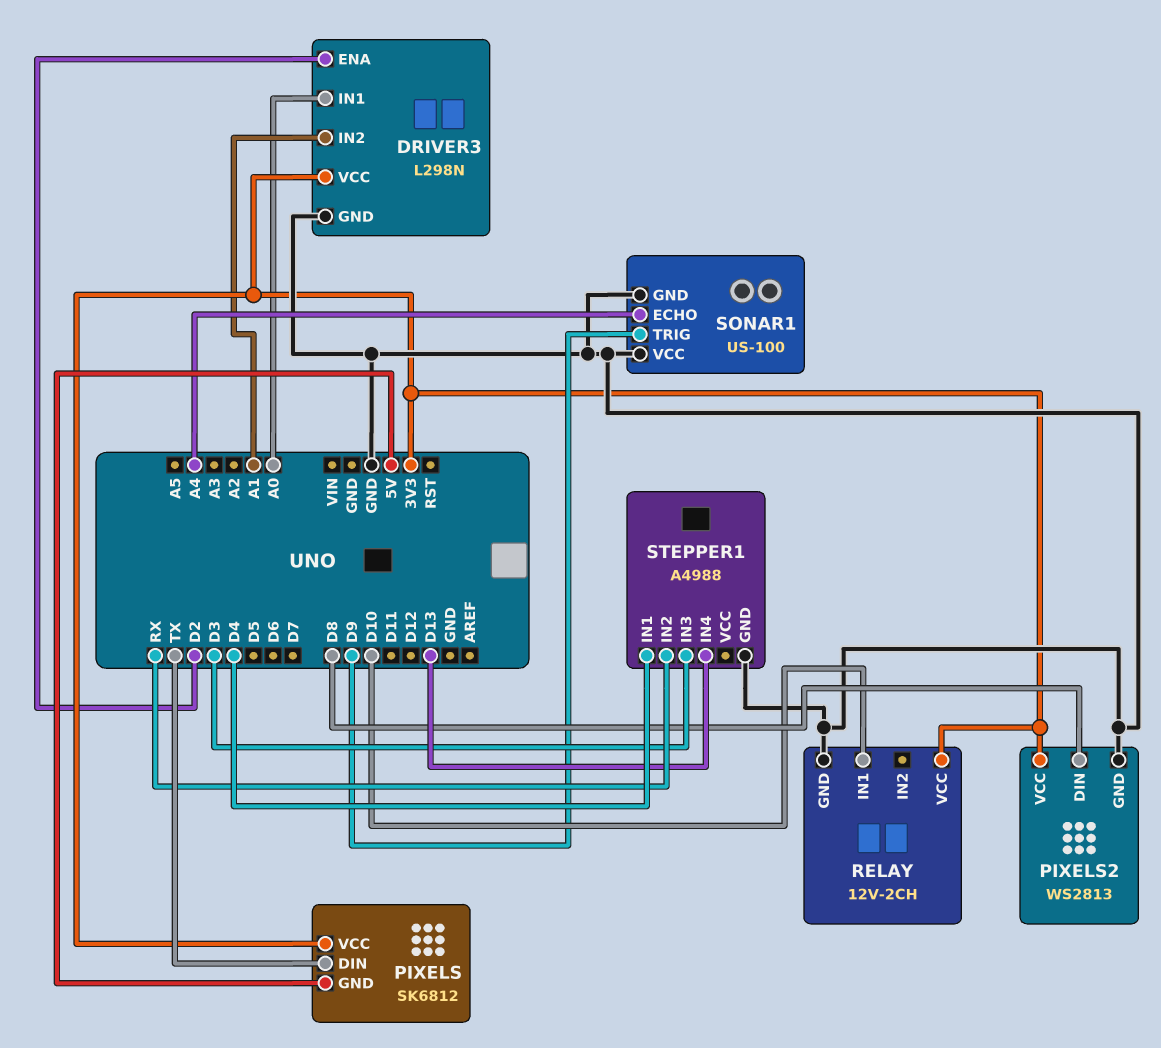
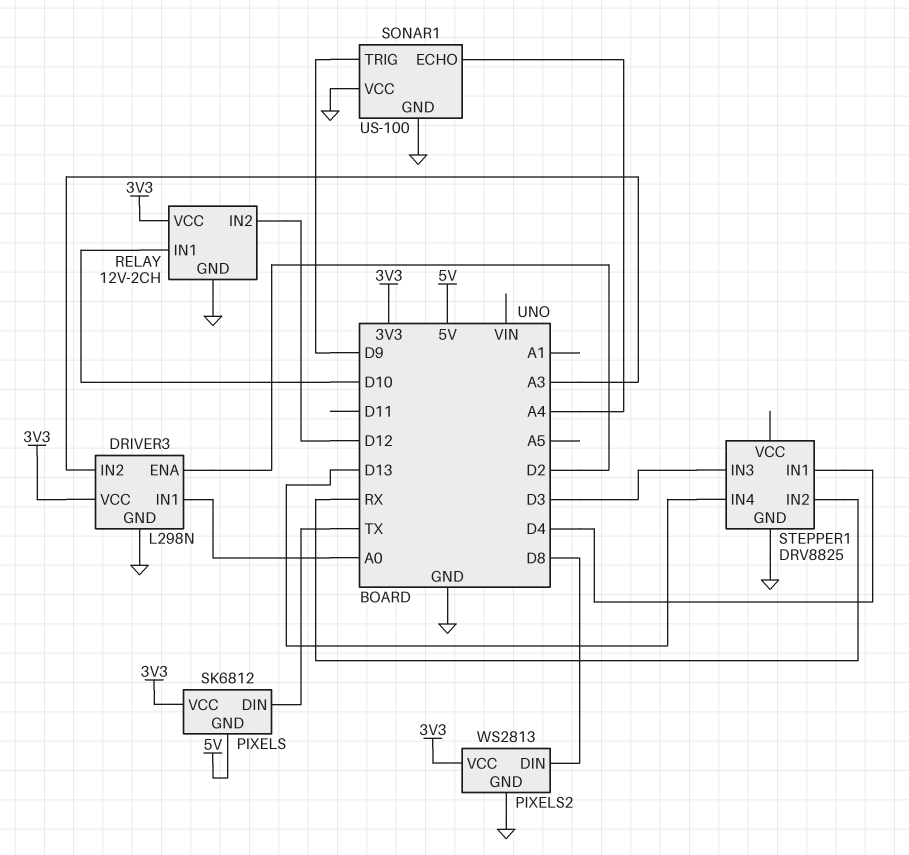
DRIVER3 pin IN2: A1 -> A3
RELAY pin IN2: none -> D12
STEPPER1: A4988 -> DRV8825

